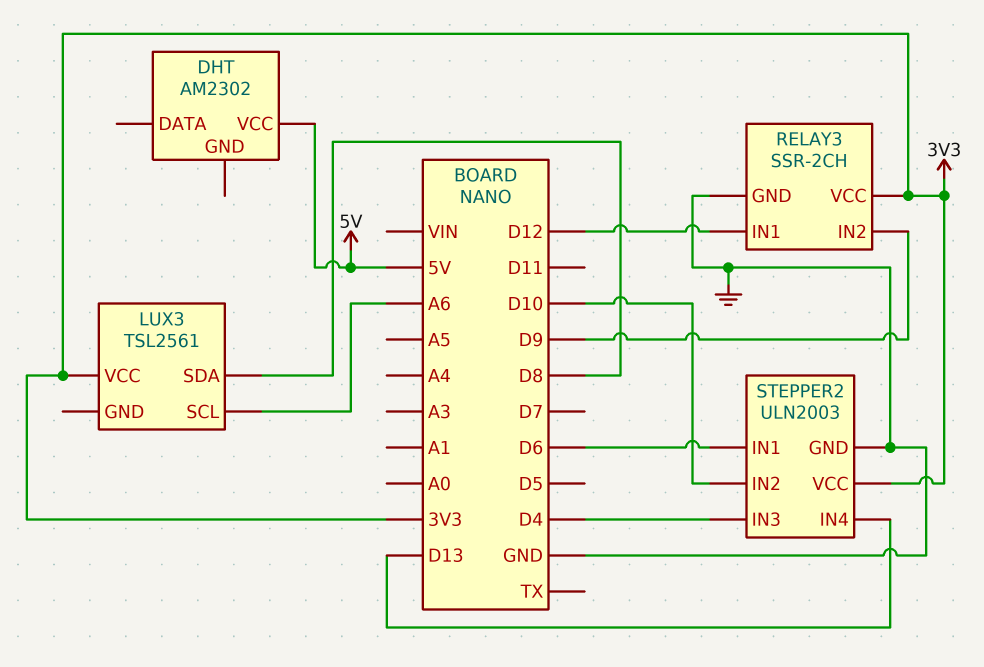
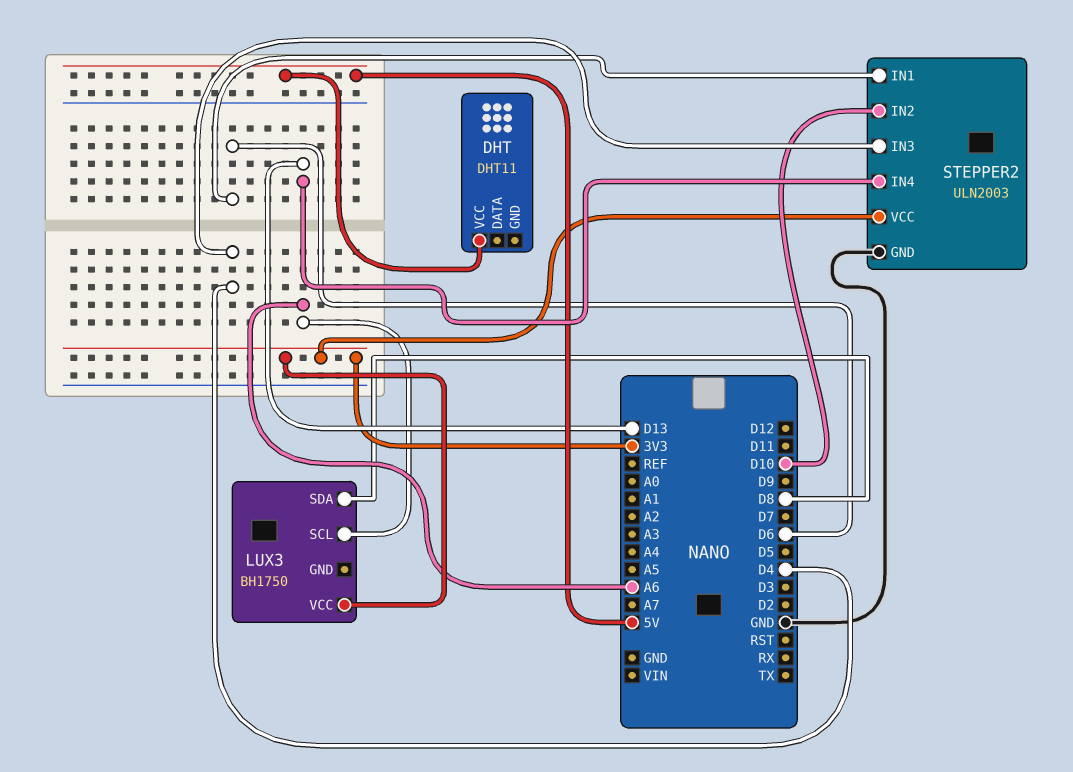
DHT: AM2302 -> DHT11
LUX3: TSL2561 -> BH1750
RELAY3: SSR-2CH -> none
RELAY3 pin GND: GND -> none
RELAY3 pin IN1: D12 -> none
RELAY3 pin IN2: D9 -> none
RELAY3 pin VCC: 3V3 -> none

